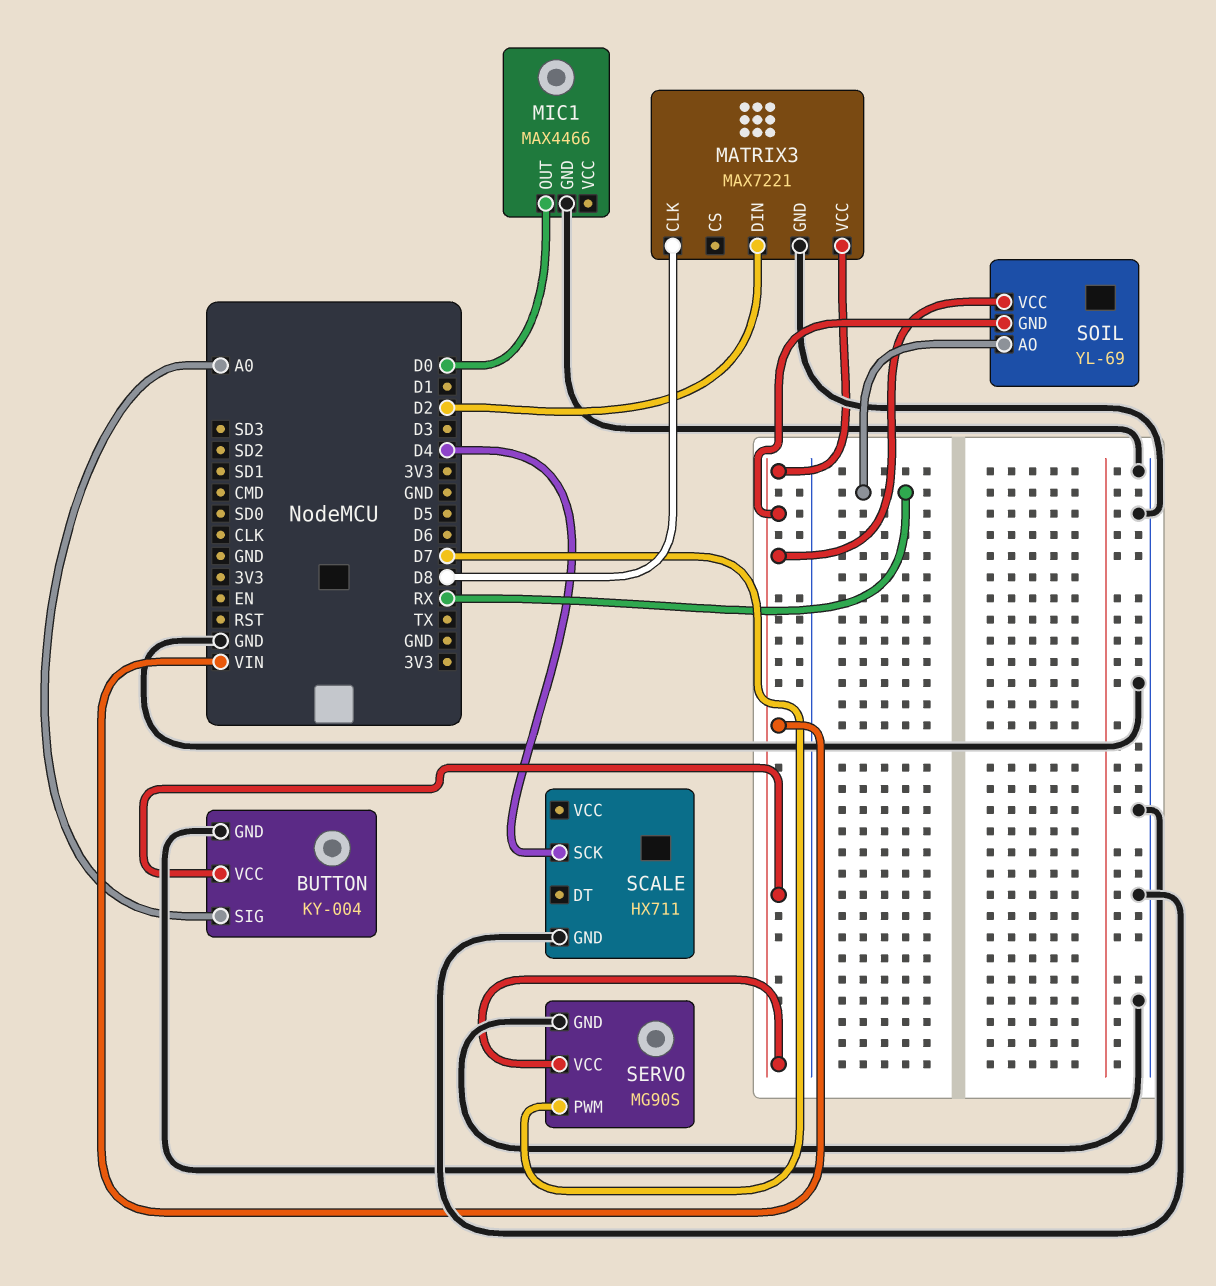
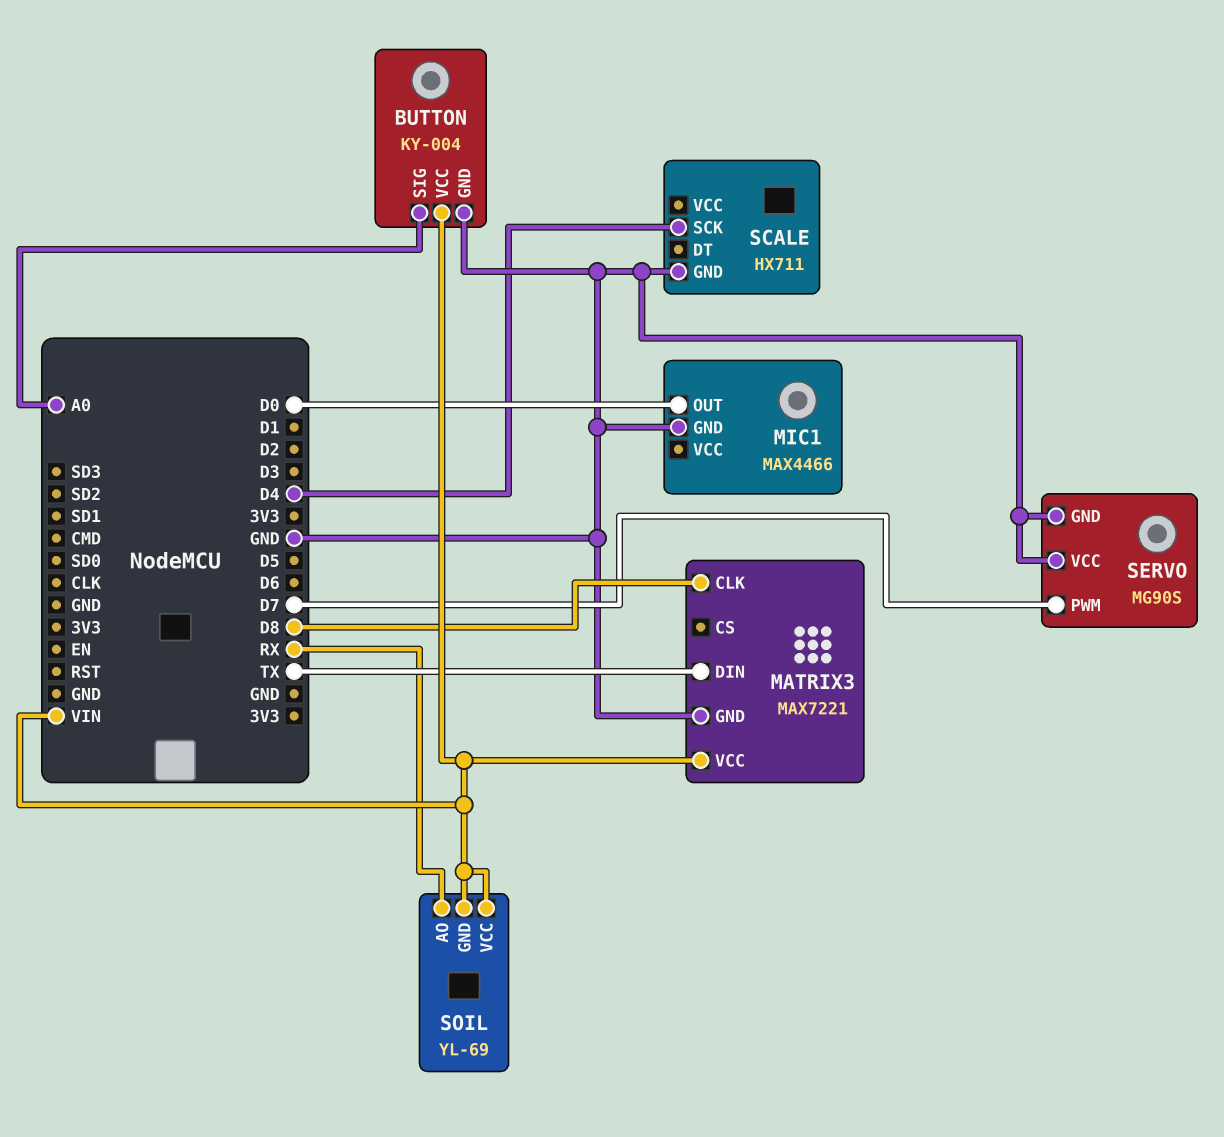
MATRIX3 pin DIN: D2 -> TX
SERVO pin VCC: VIN -> GND

